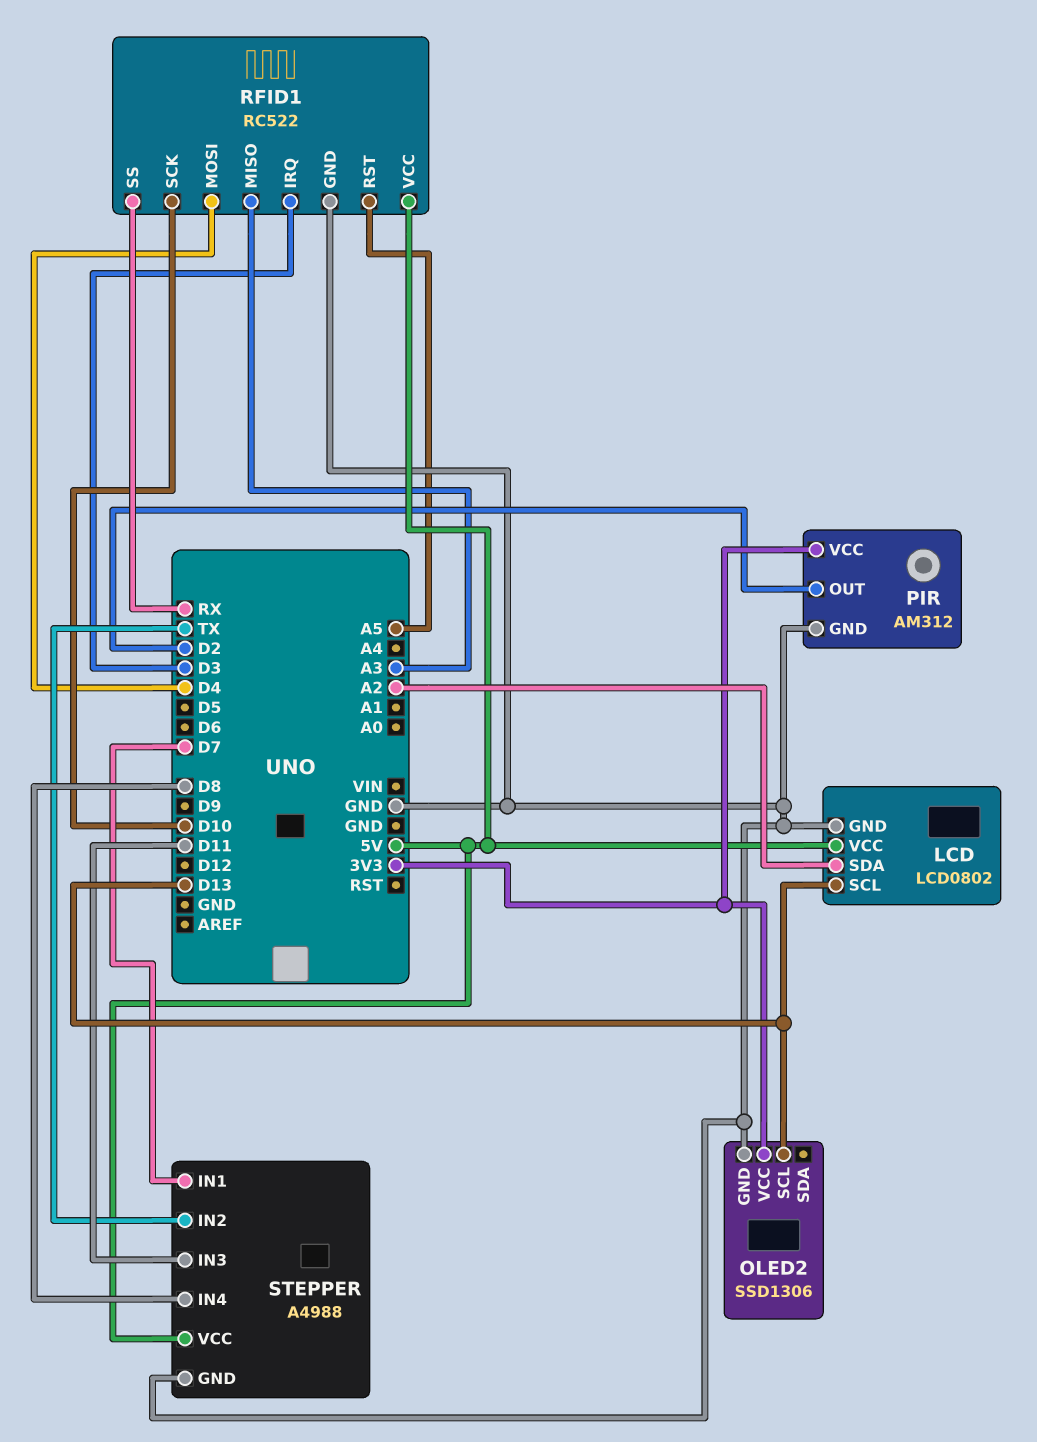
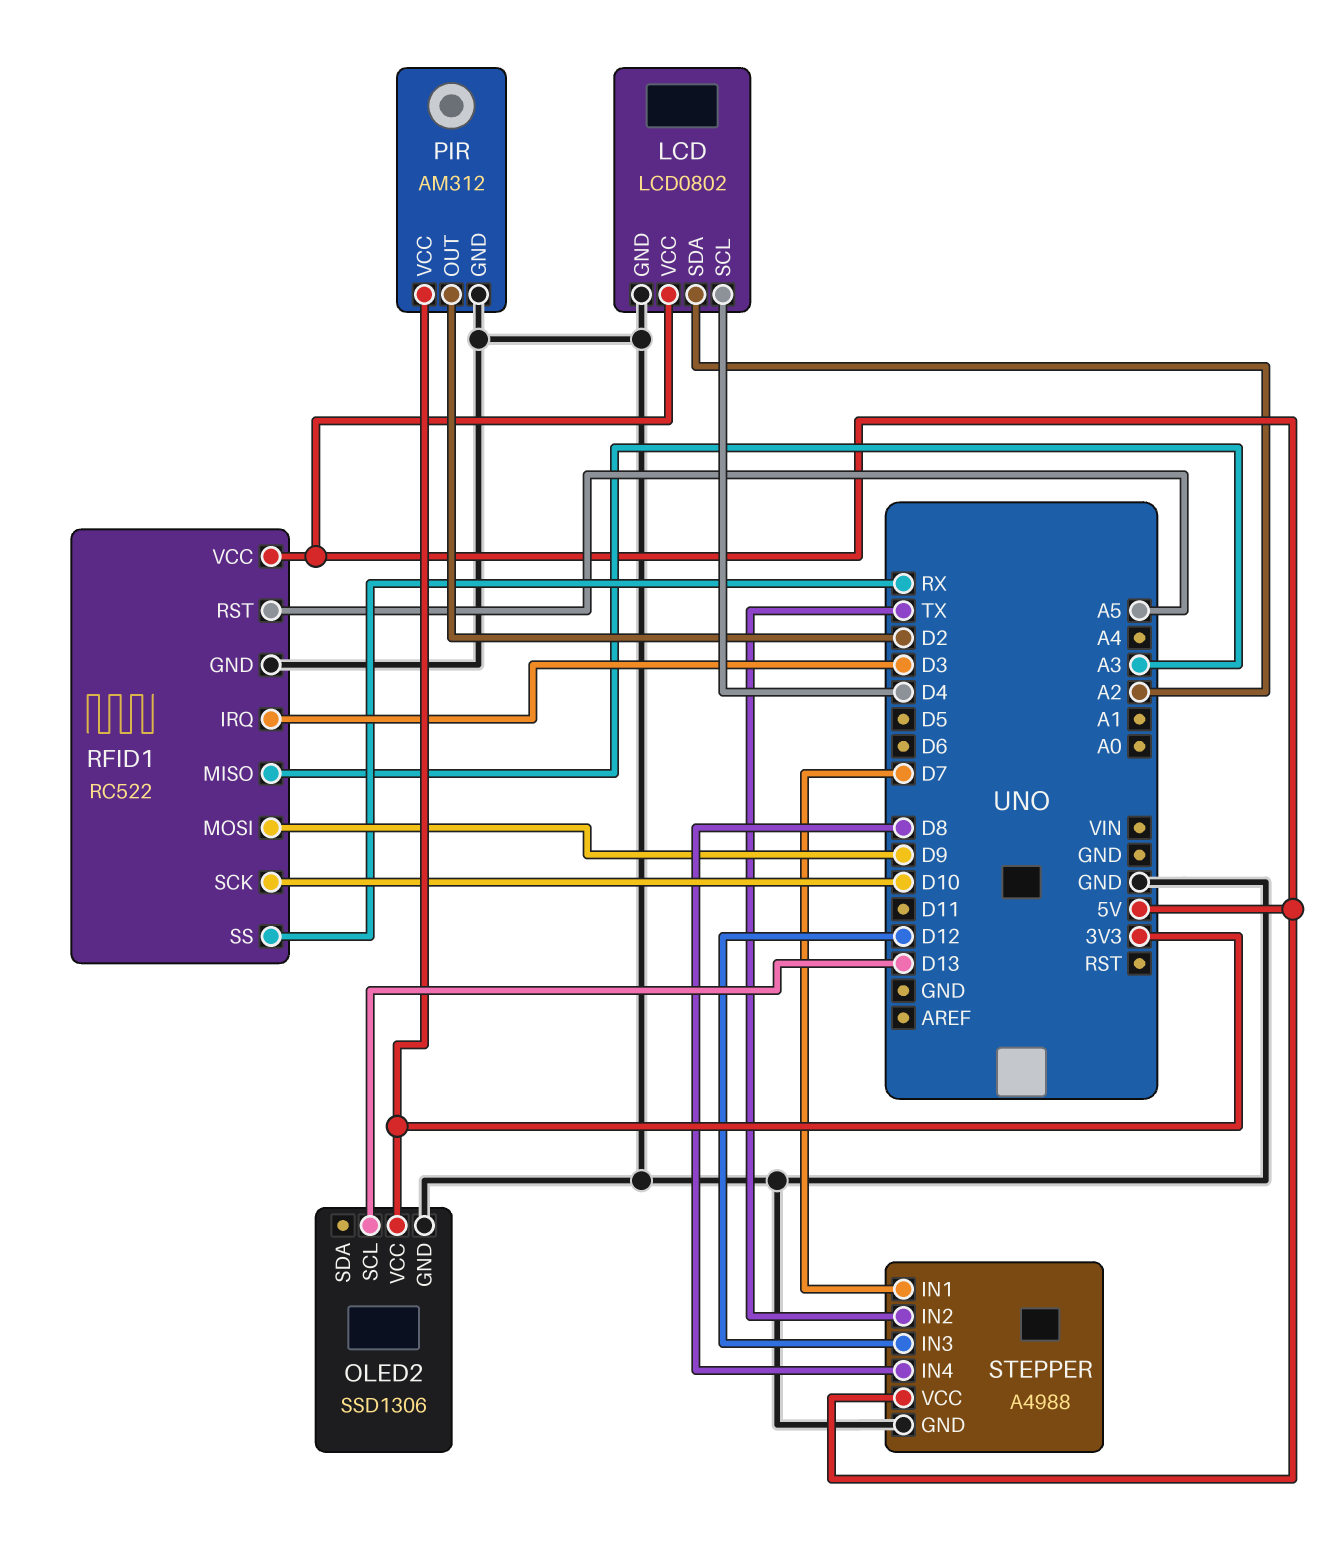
LCD pin SCL: D13 -> D4
RFID1 pin MOSI: D4 -> D9
STEPPER pin IN3: D11 -> D12

